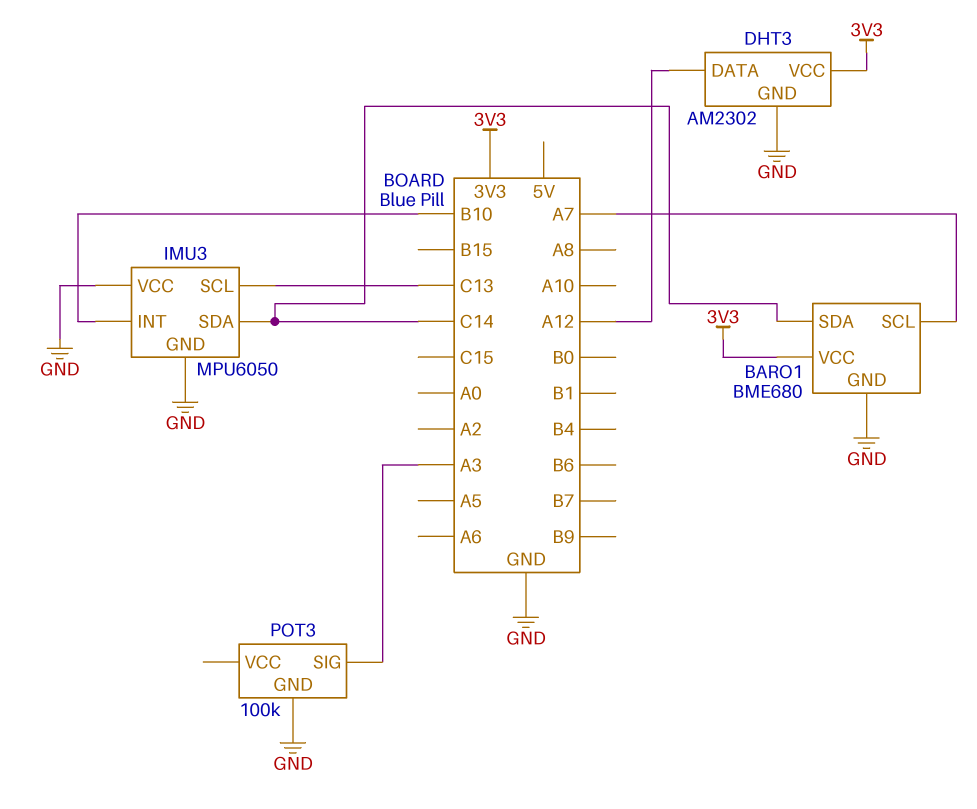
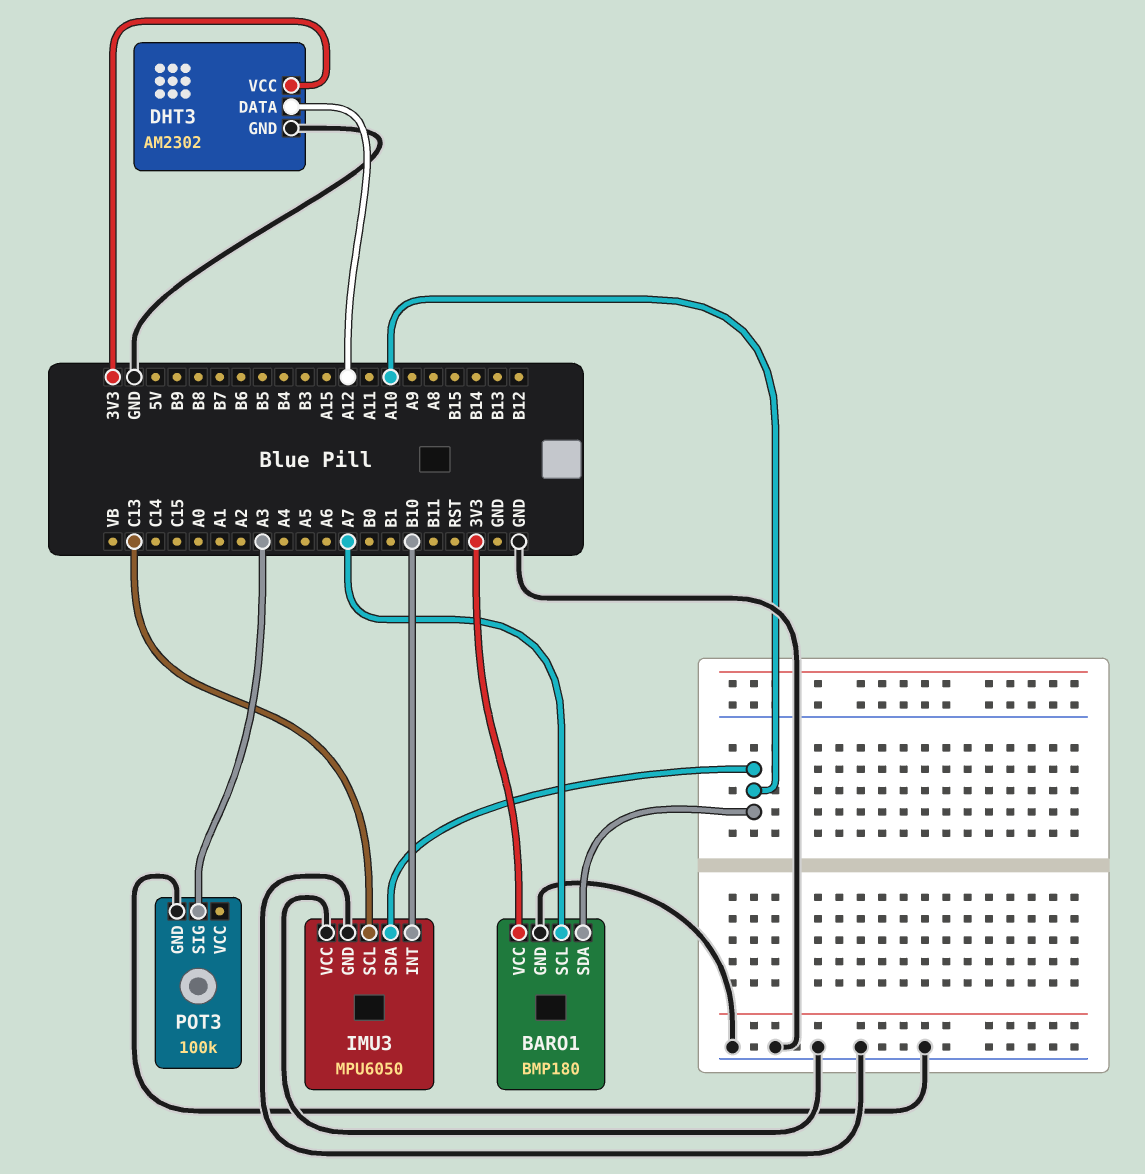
BARO1: BME680 -> BMP180
BARO1 pin SDA: C14 -> A10
IMU3 pin SDA: C14 -> A10

